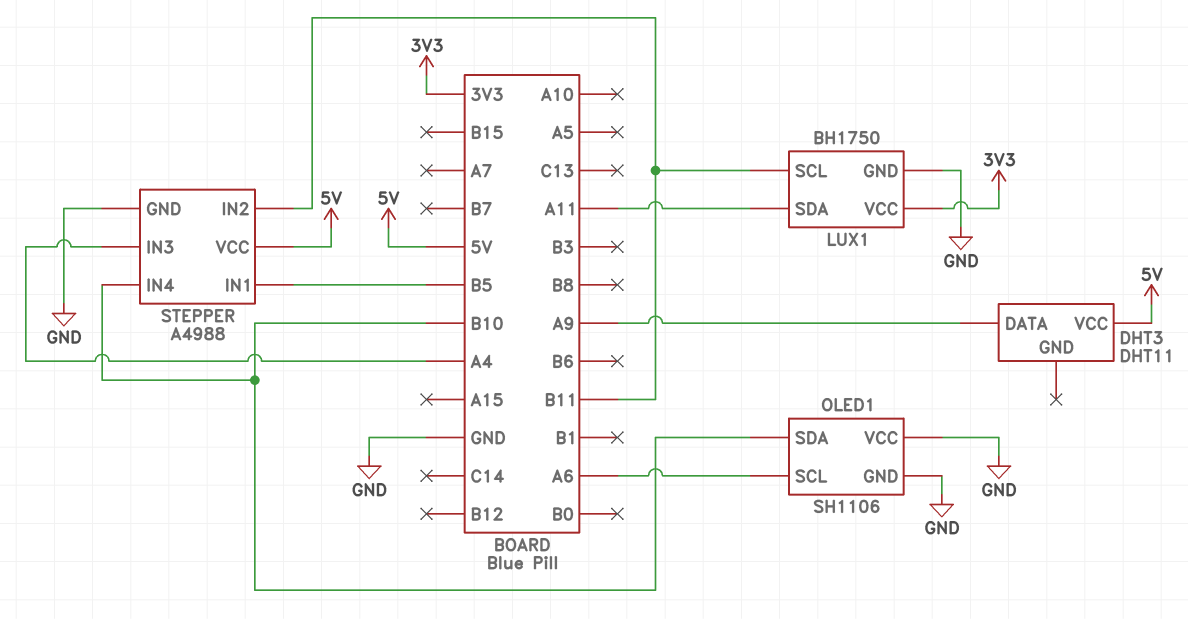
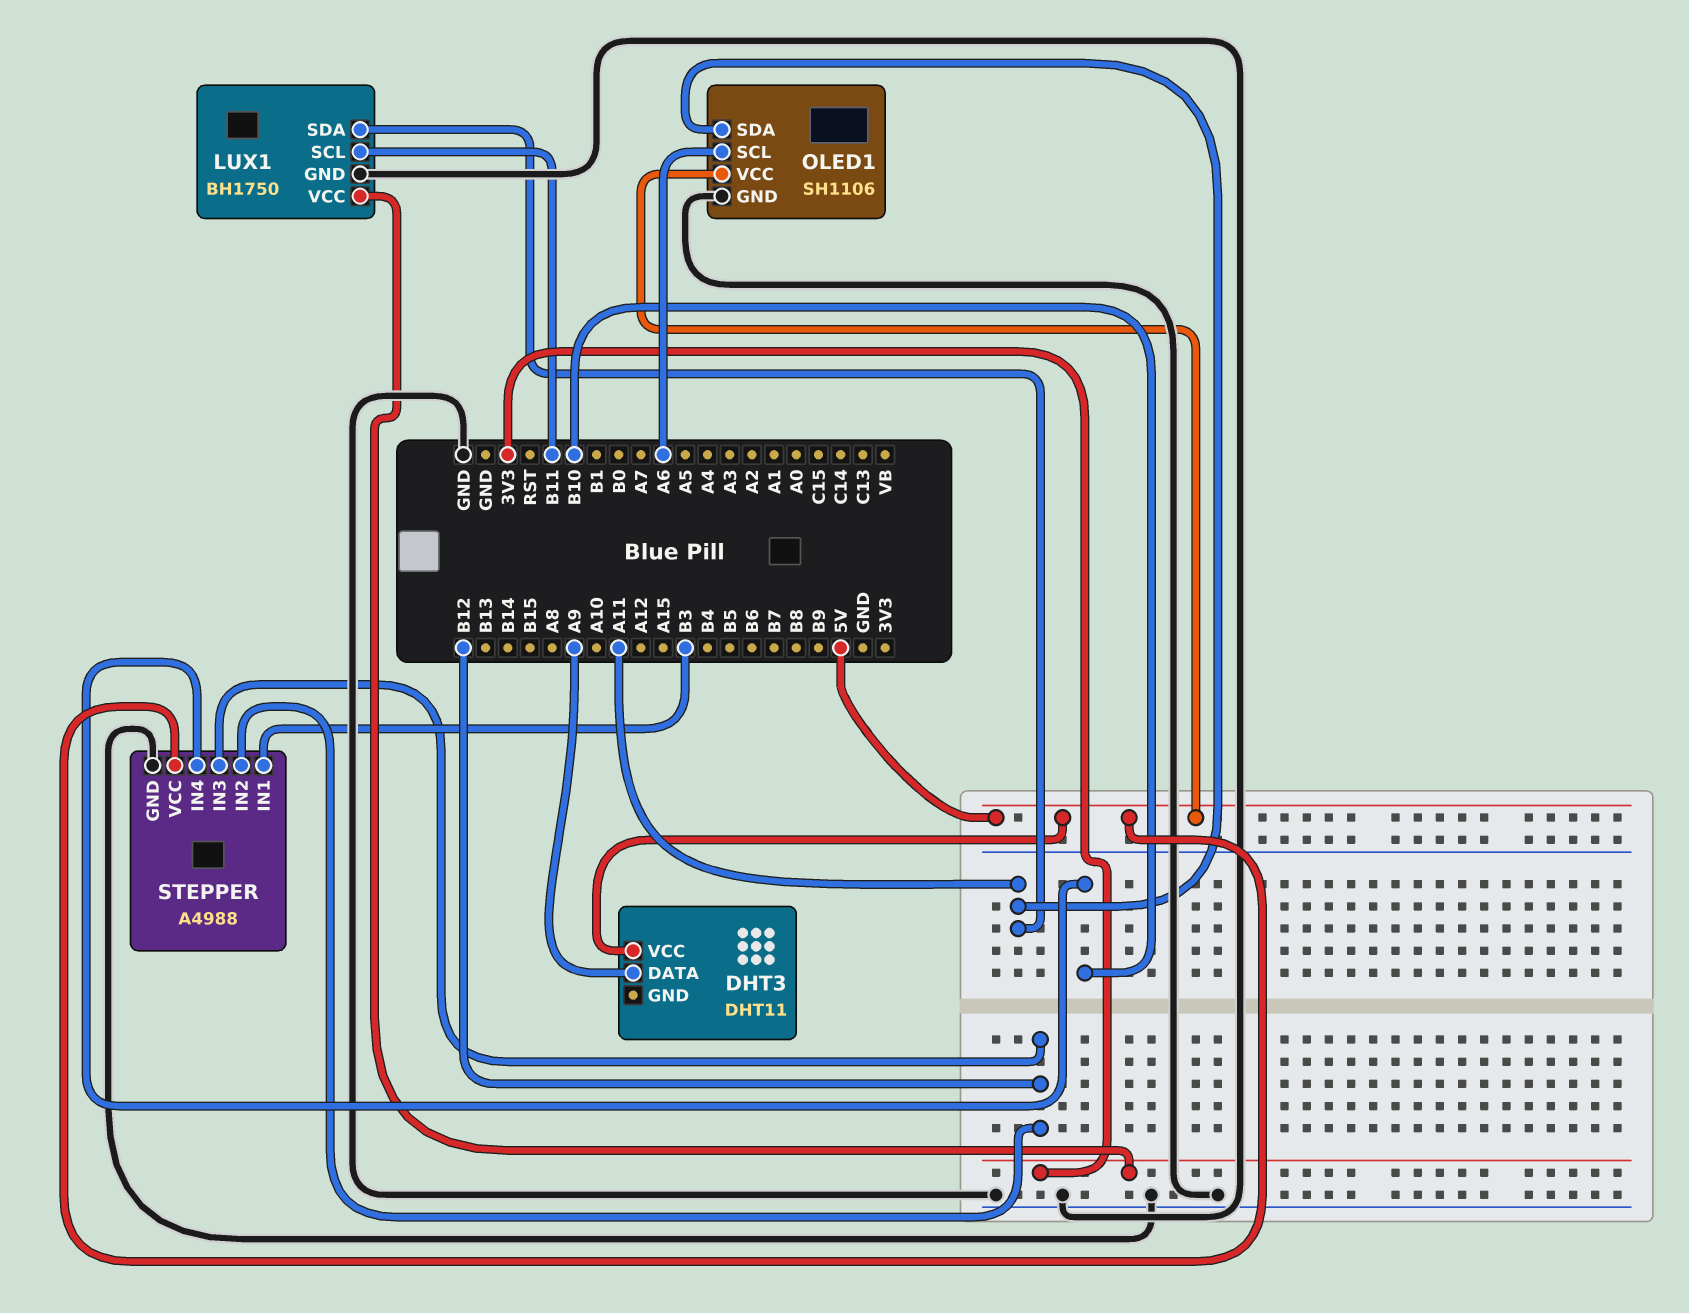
OLED1 pin SDA: B10 -> A11
OLED1 pin VCC: GND -> 5V
STEPPER pin IN1: B5 -> B3
STEPPER pin IN2: B11 -> B12
STEPPER pin IN3: A4 -> B12

